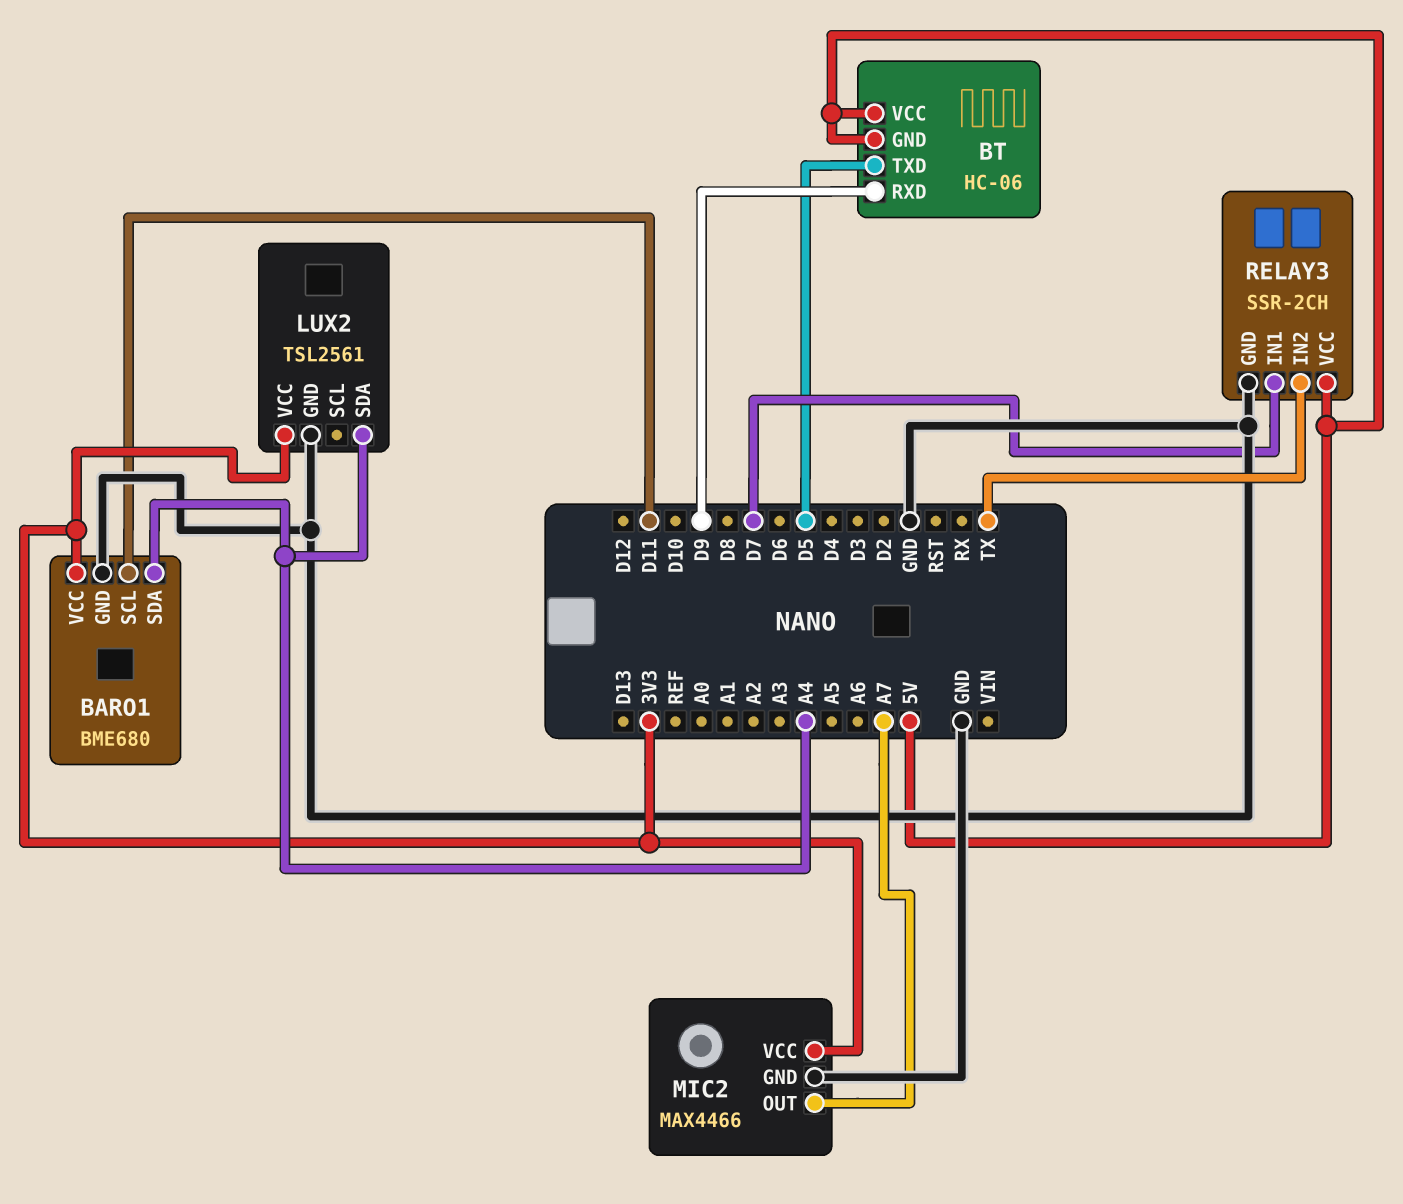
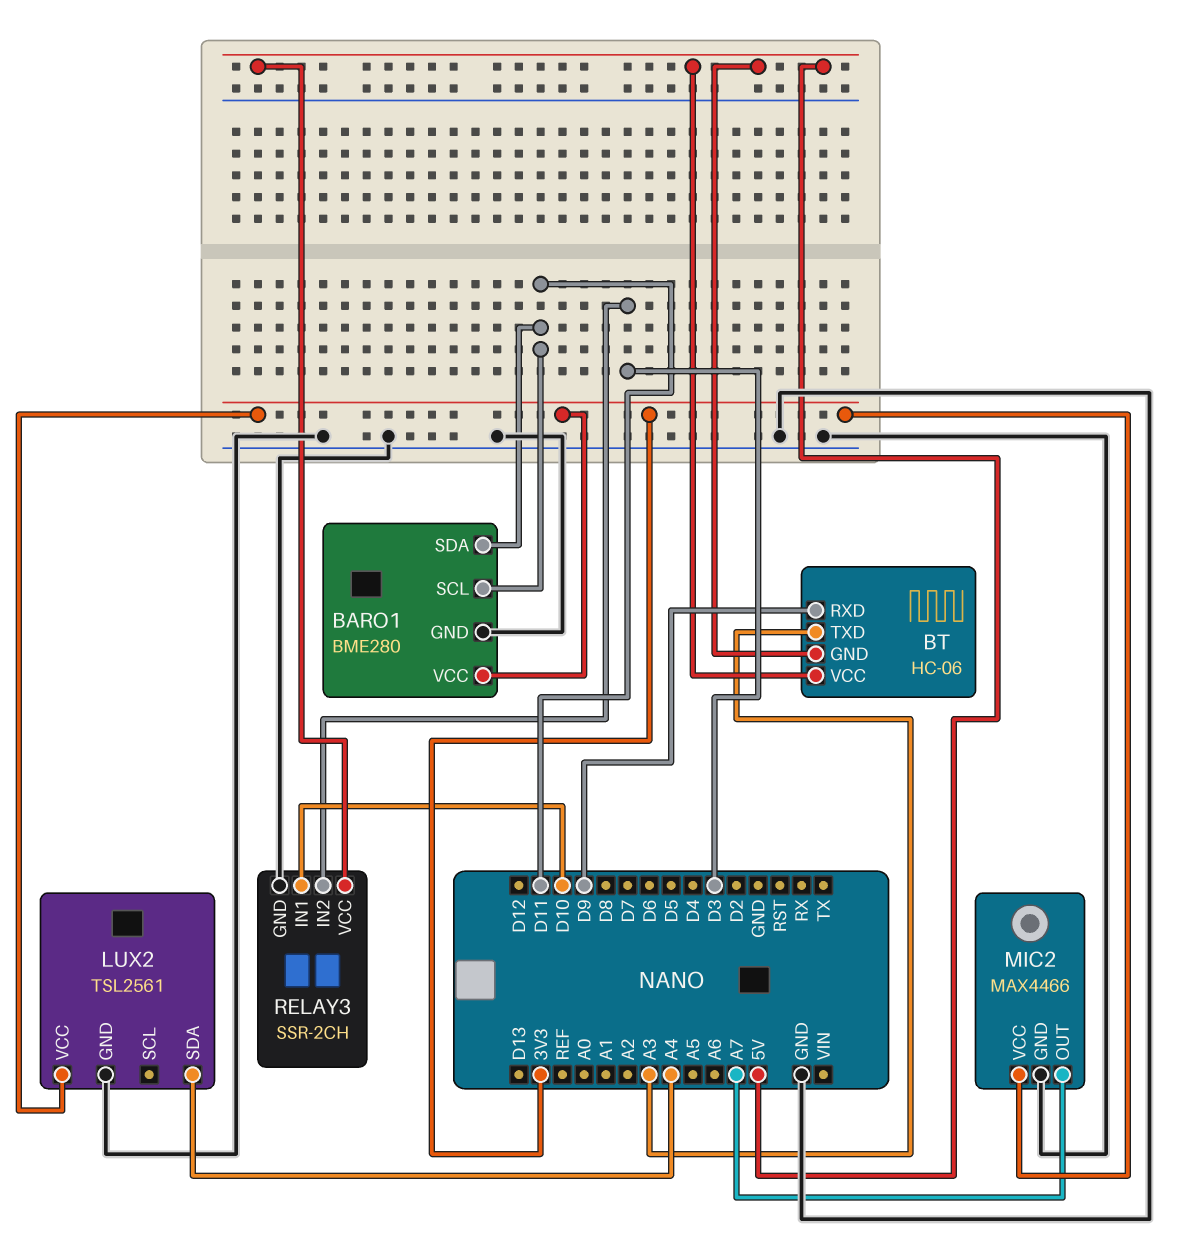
BARO1: BME680 -> BME280
BARO1 pin SDA: A4 -> D11
BT pin TXD: D5 -> A3
RELAY3 pin IN1: D7 -> D10
RELAY3 pin IN2: TX -> D3

